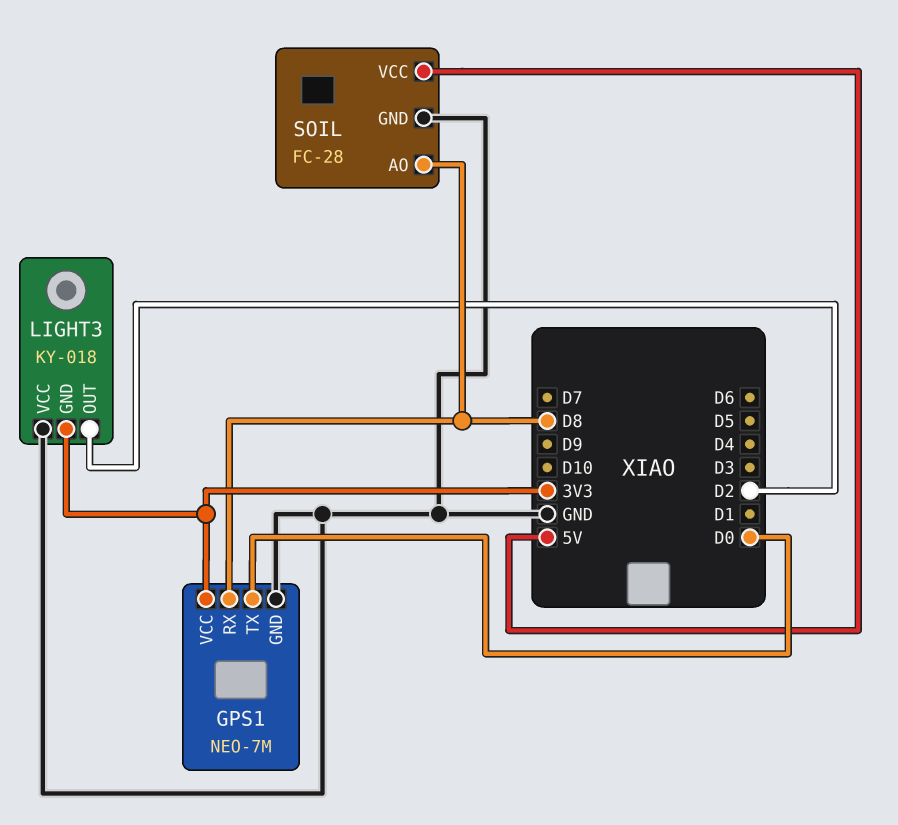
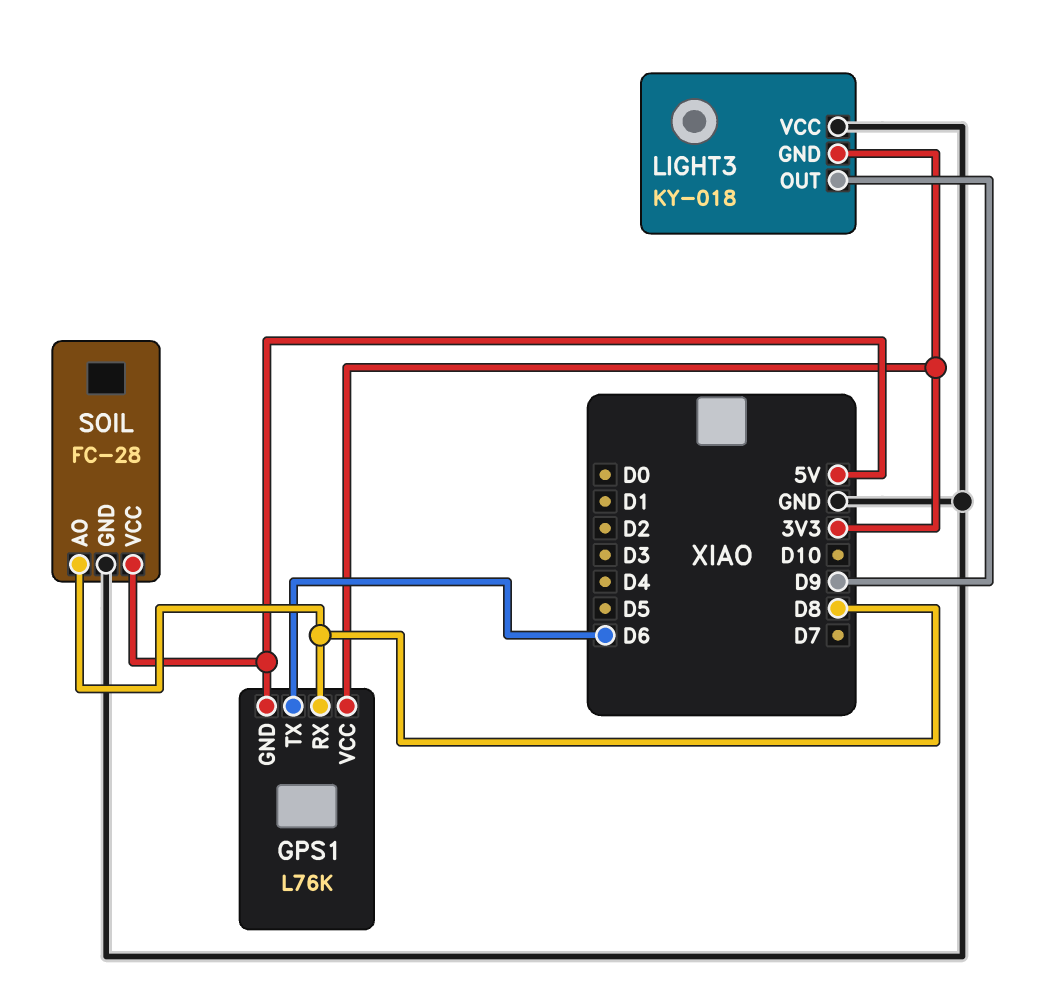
GPS1: NEO-7M -> L76K
GPS1 pin GND: GND -> 5V
GPS1 pin TX: D0 -> D6
LIGHT3 pin OUT: D2 -> D9

